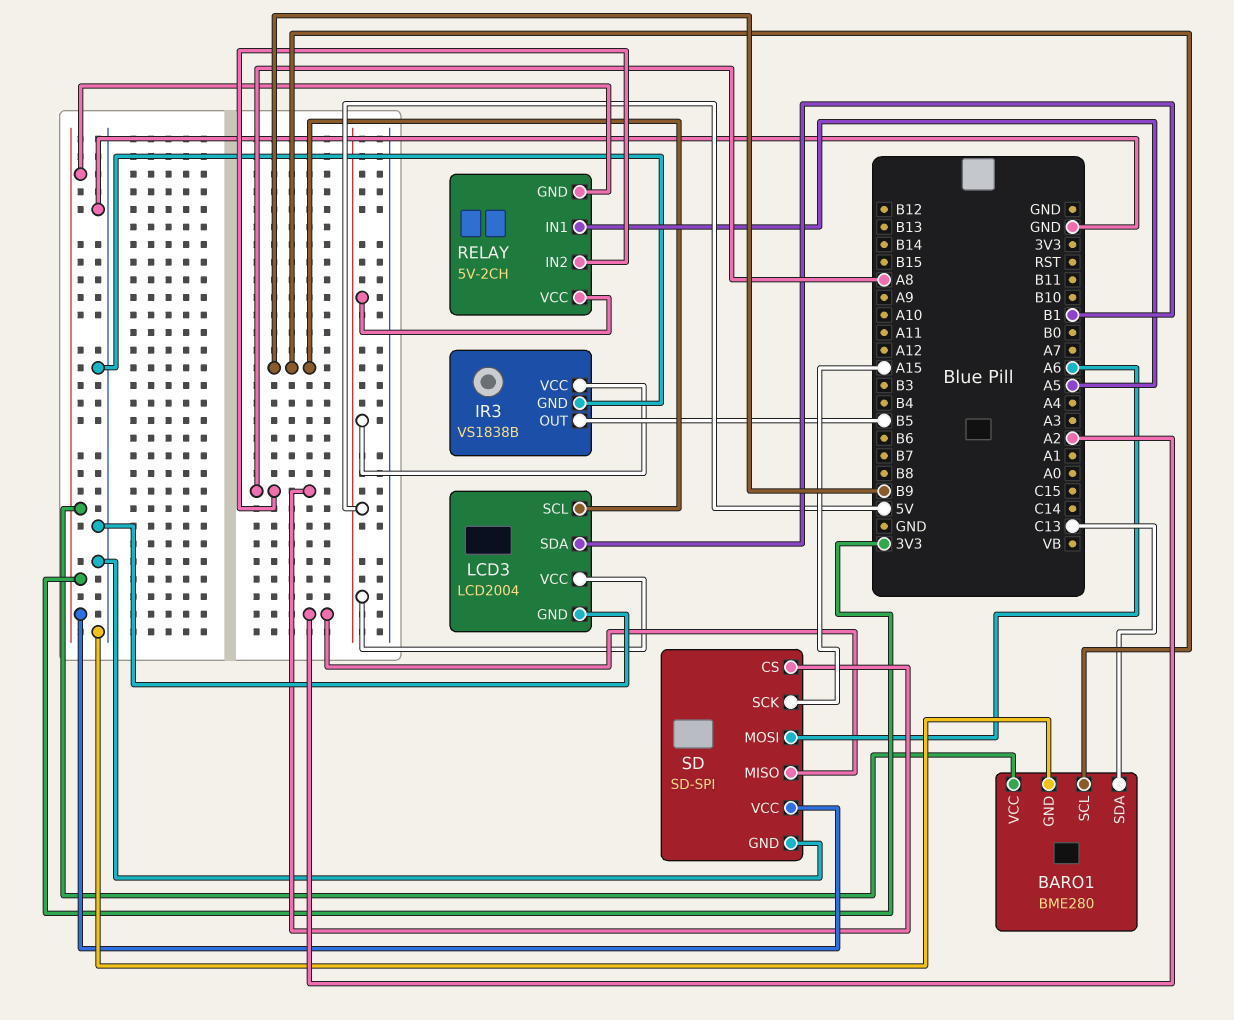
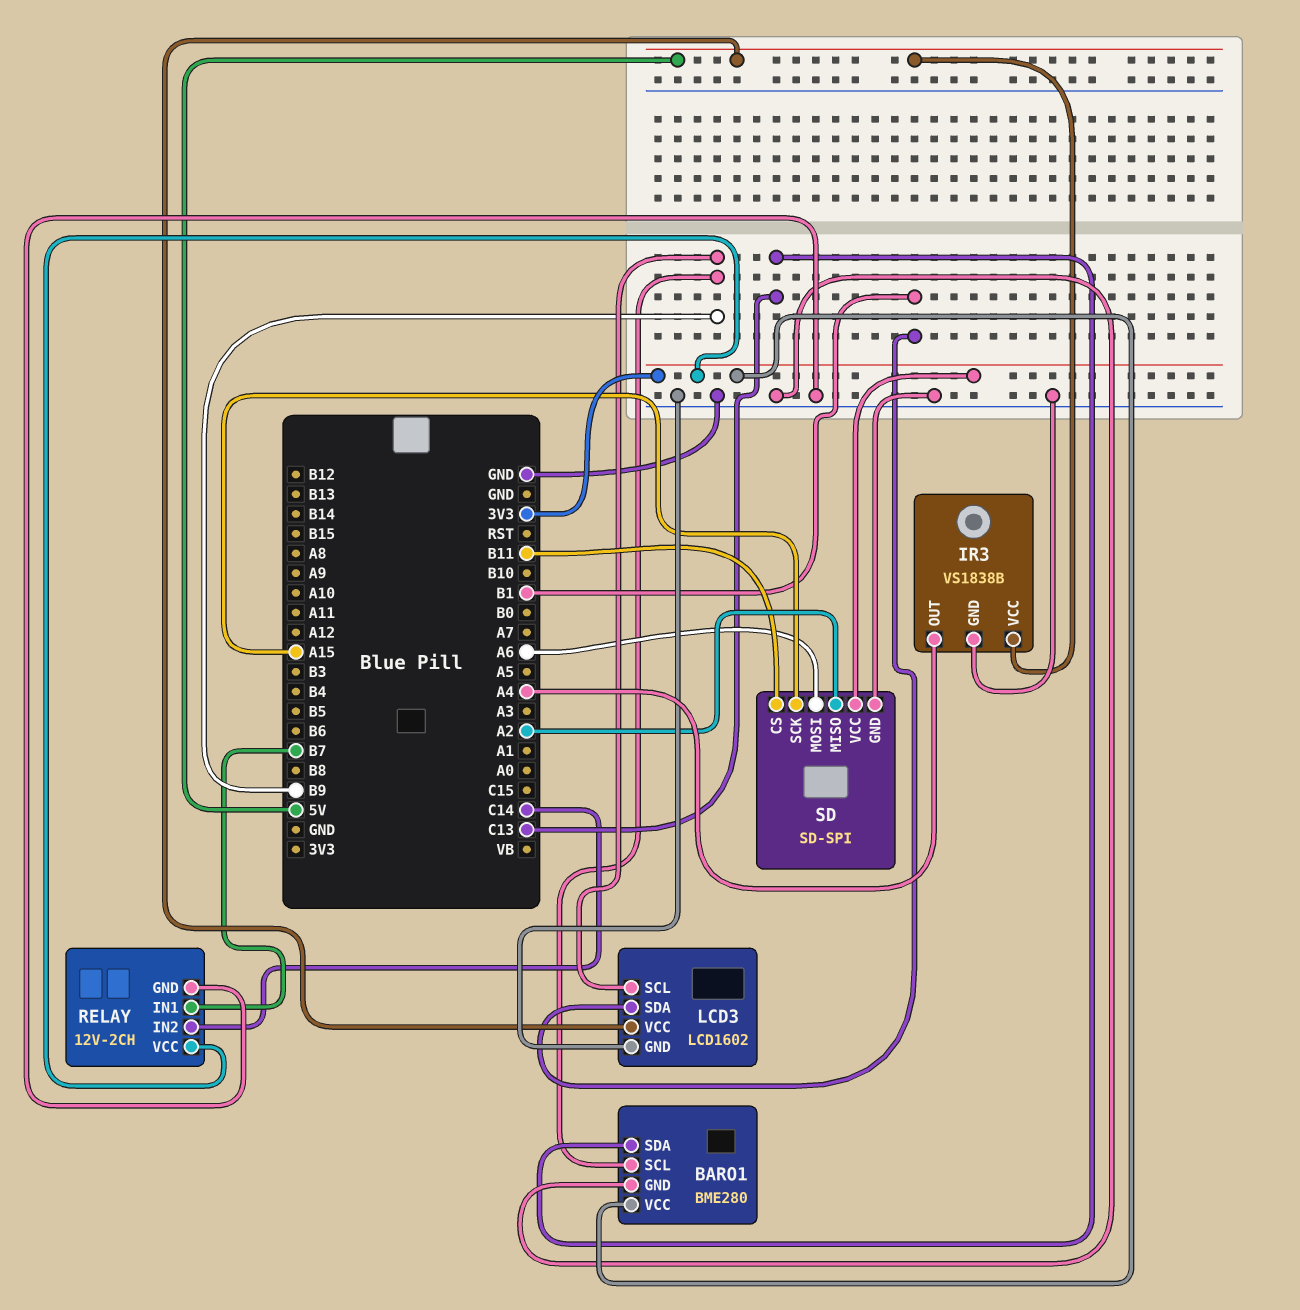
IR3 pin OUT: B5 -> A4
LCD3: LCD2004 -> LCD1602
RELAY: 5V-2CH -> 12V-2CH
RELAY pin GND: 3V3 -> GND
RELAY pin IN1: A5 -> B7
RELAY pin IN2: A8 -> C14
RELAY pin VCC: 5V -> 3V3
SD pin CS: A8 -> B11

